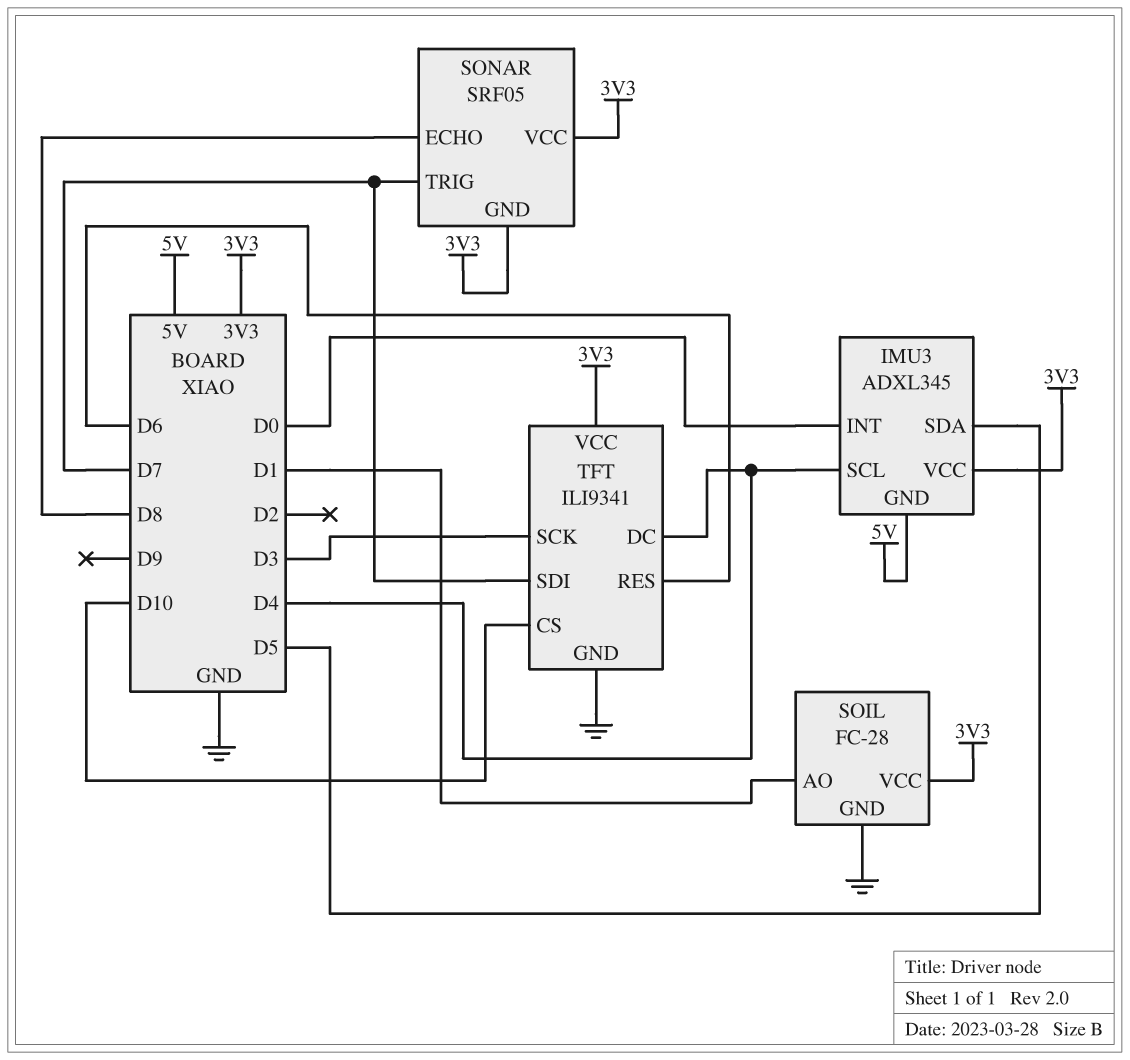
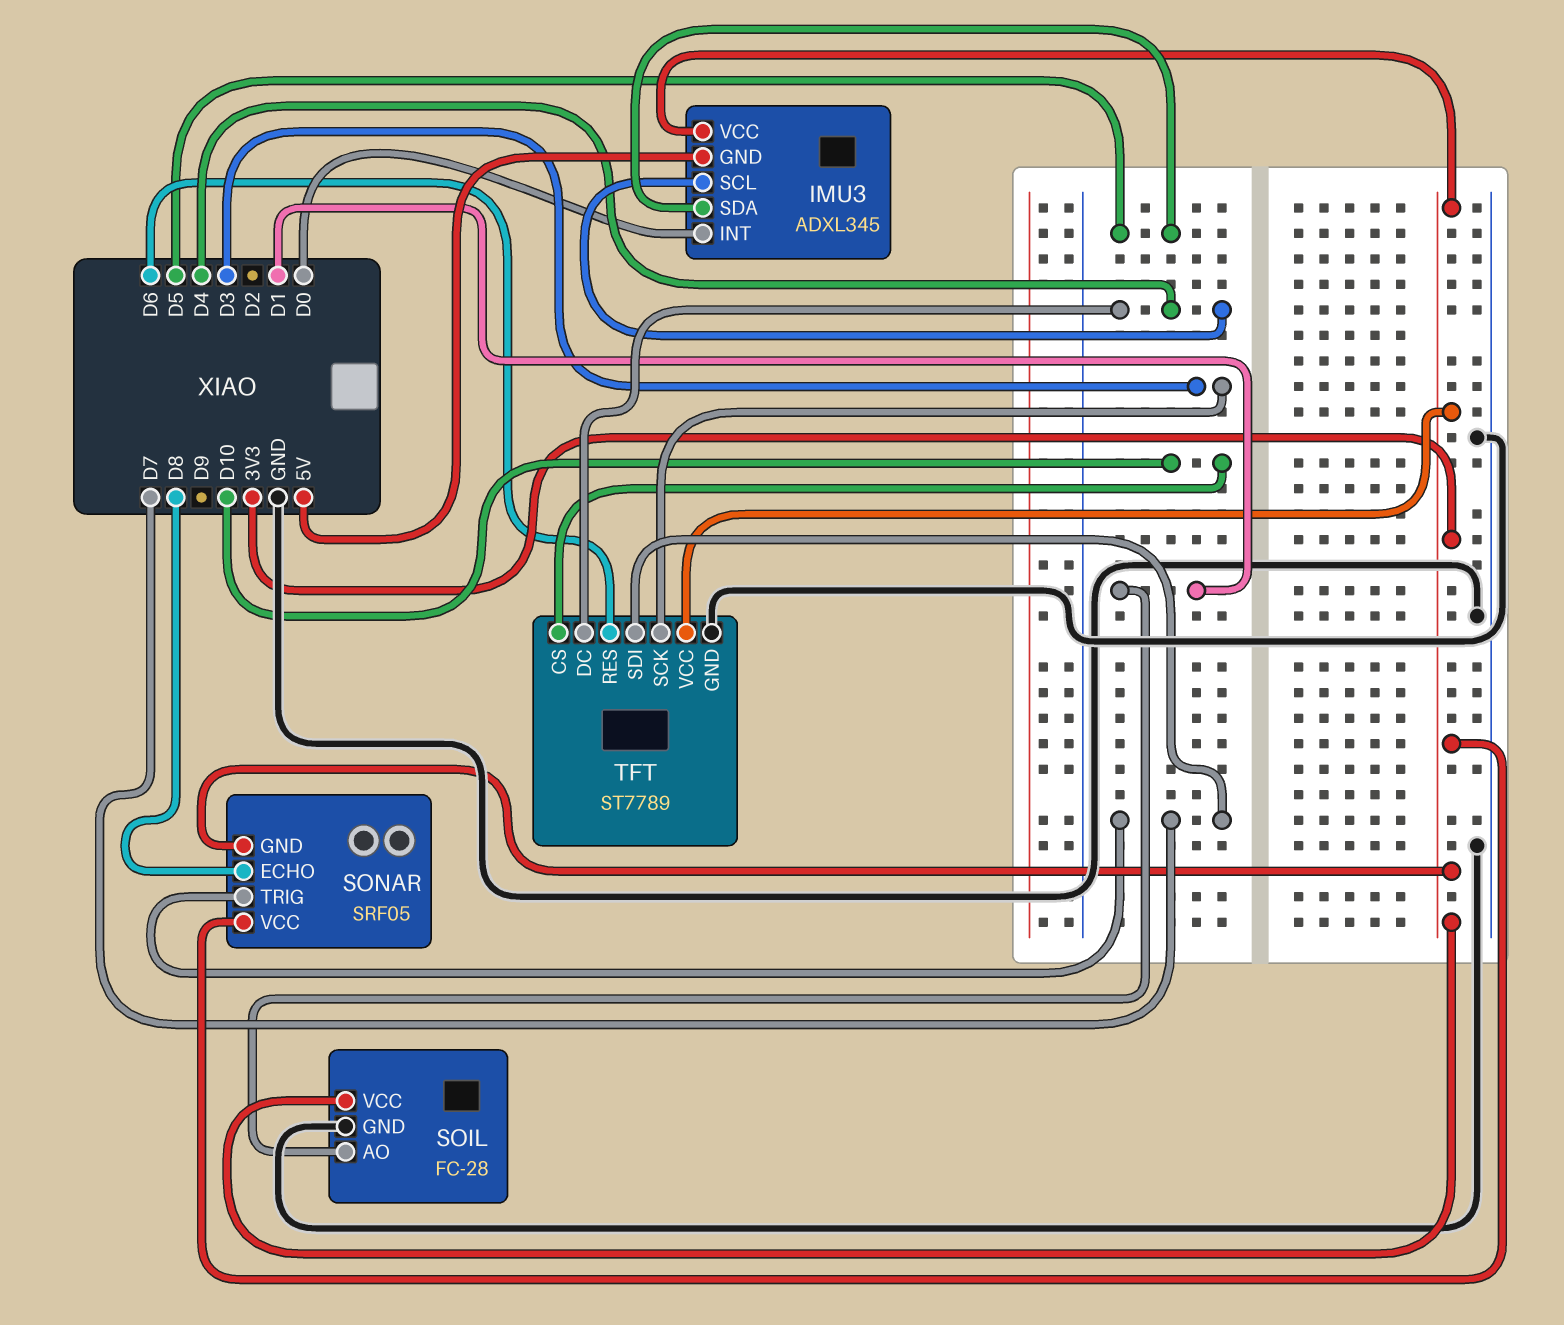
TFT: ILI9341 -> ST7789

